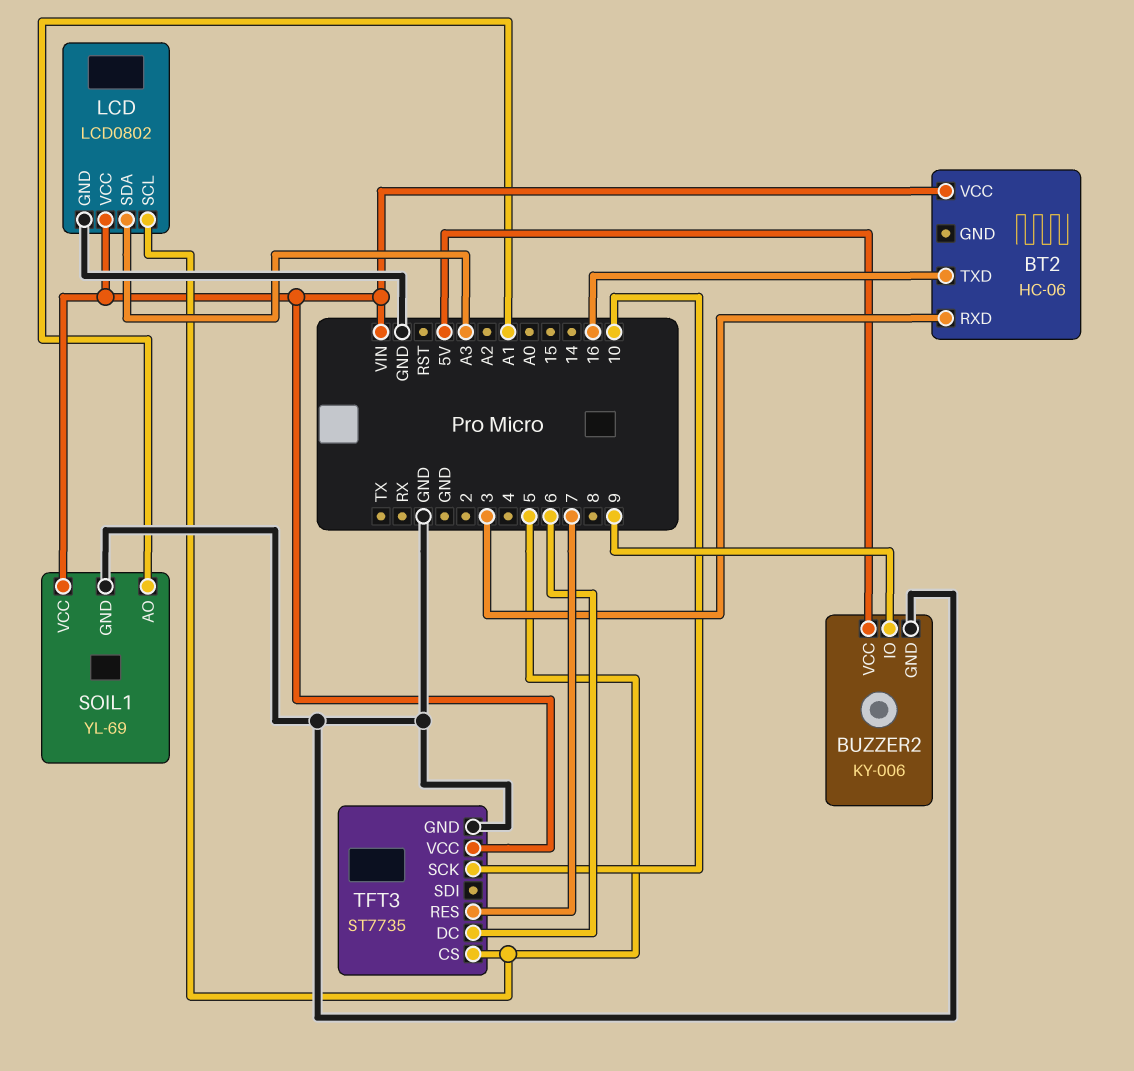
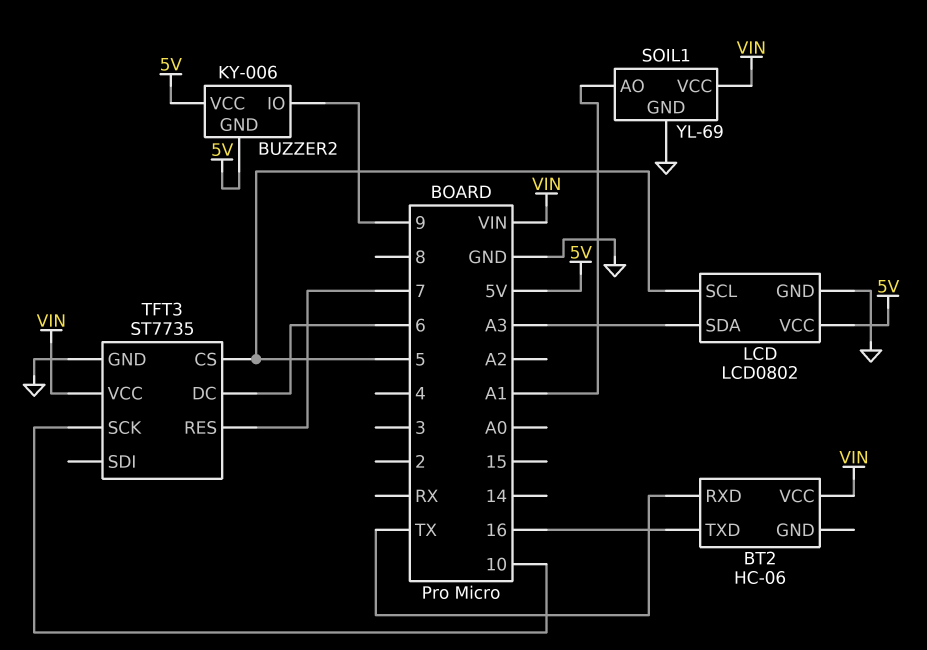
BT2 pin RXD: 3 -> TX
BUZZER2 pin GND: GND -> 5V
LCD pin VCC: VIN -> 5V

